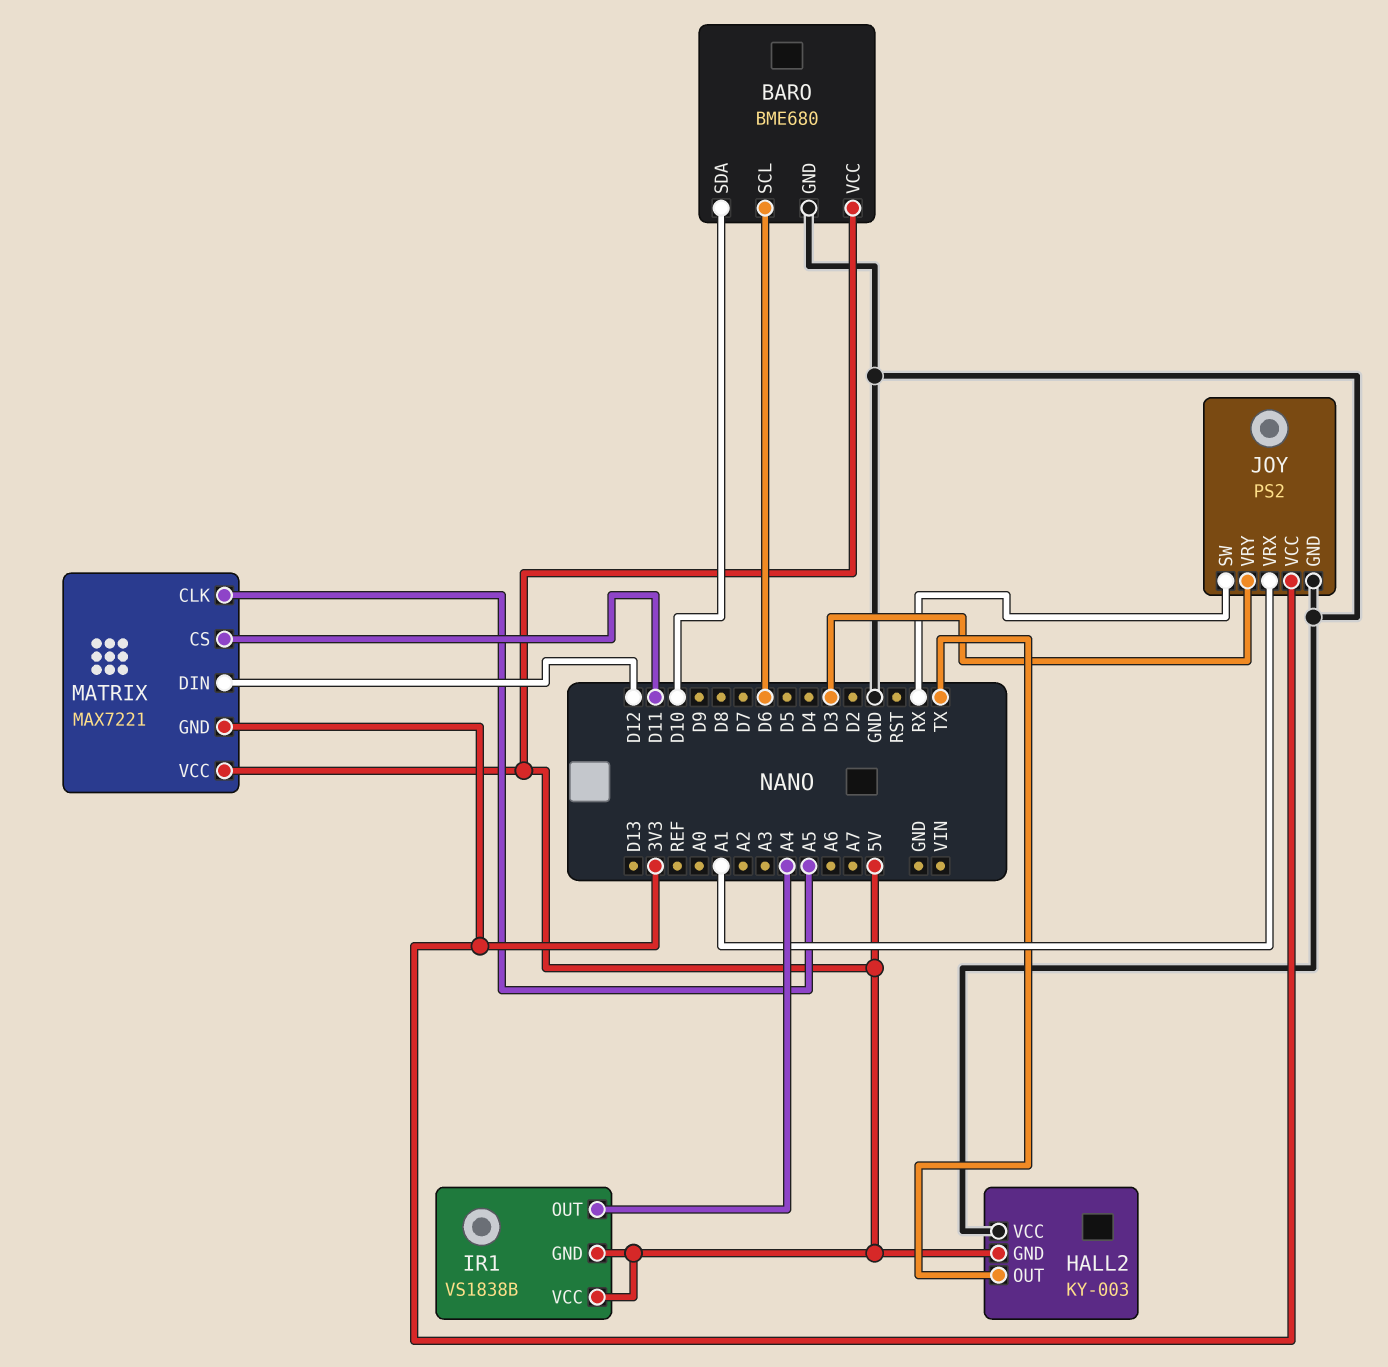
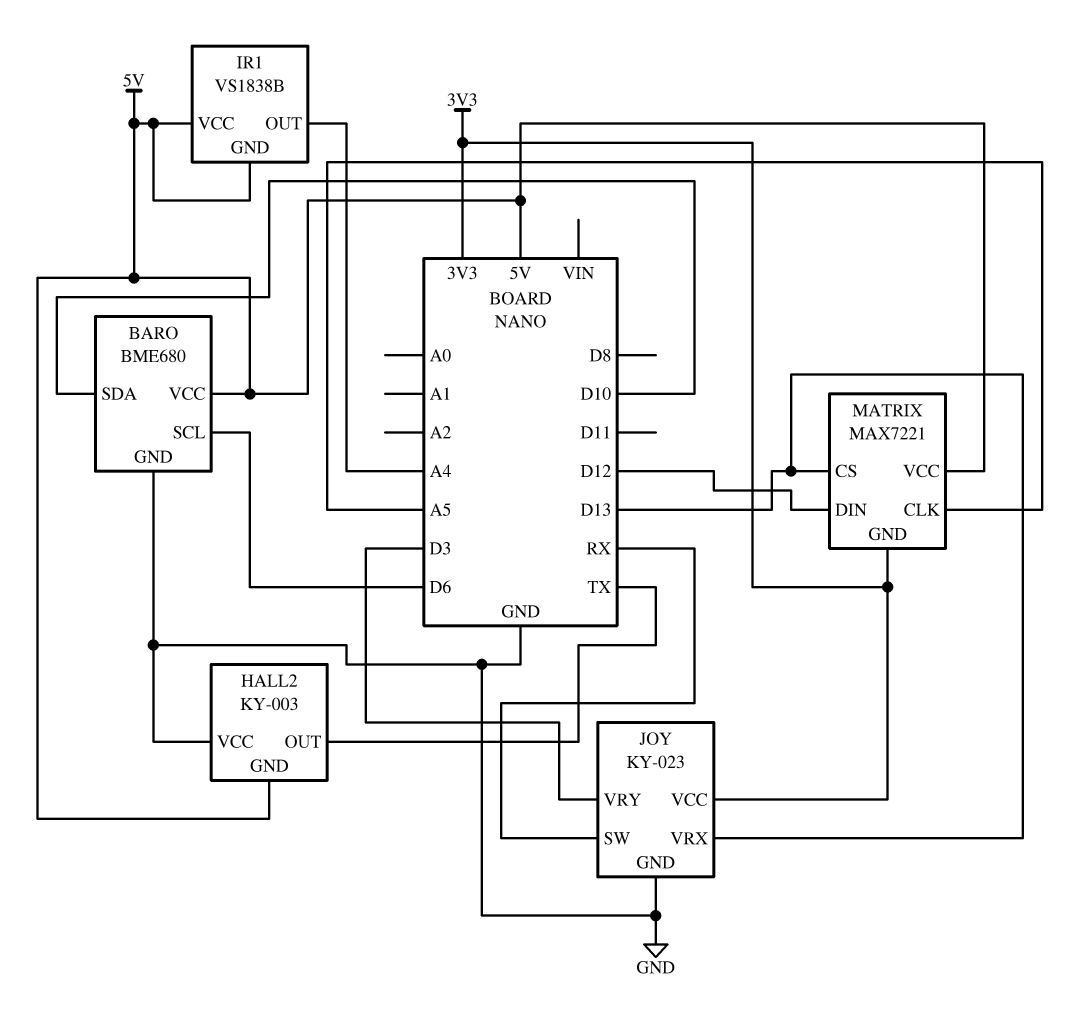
JOY: PS2 -> KY-023
JOY pin VRX: A1 -> D13
MATRIX pin CS: D11 -> D13

